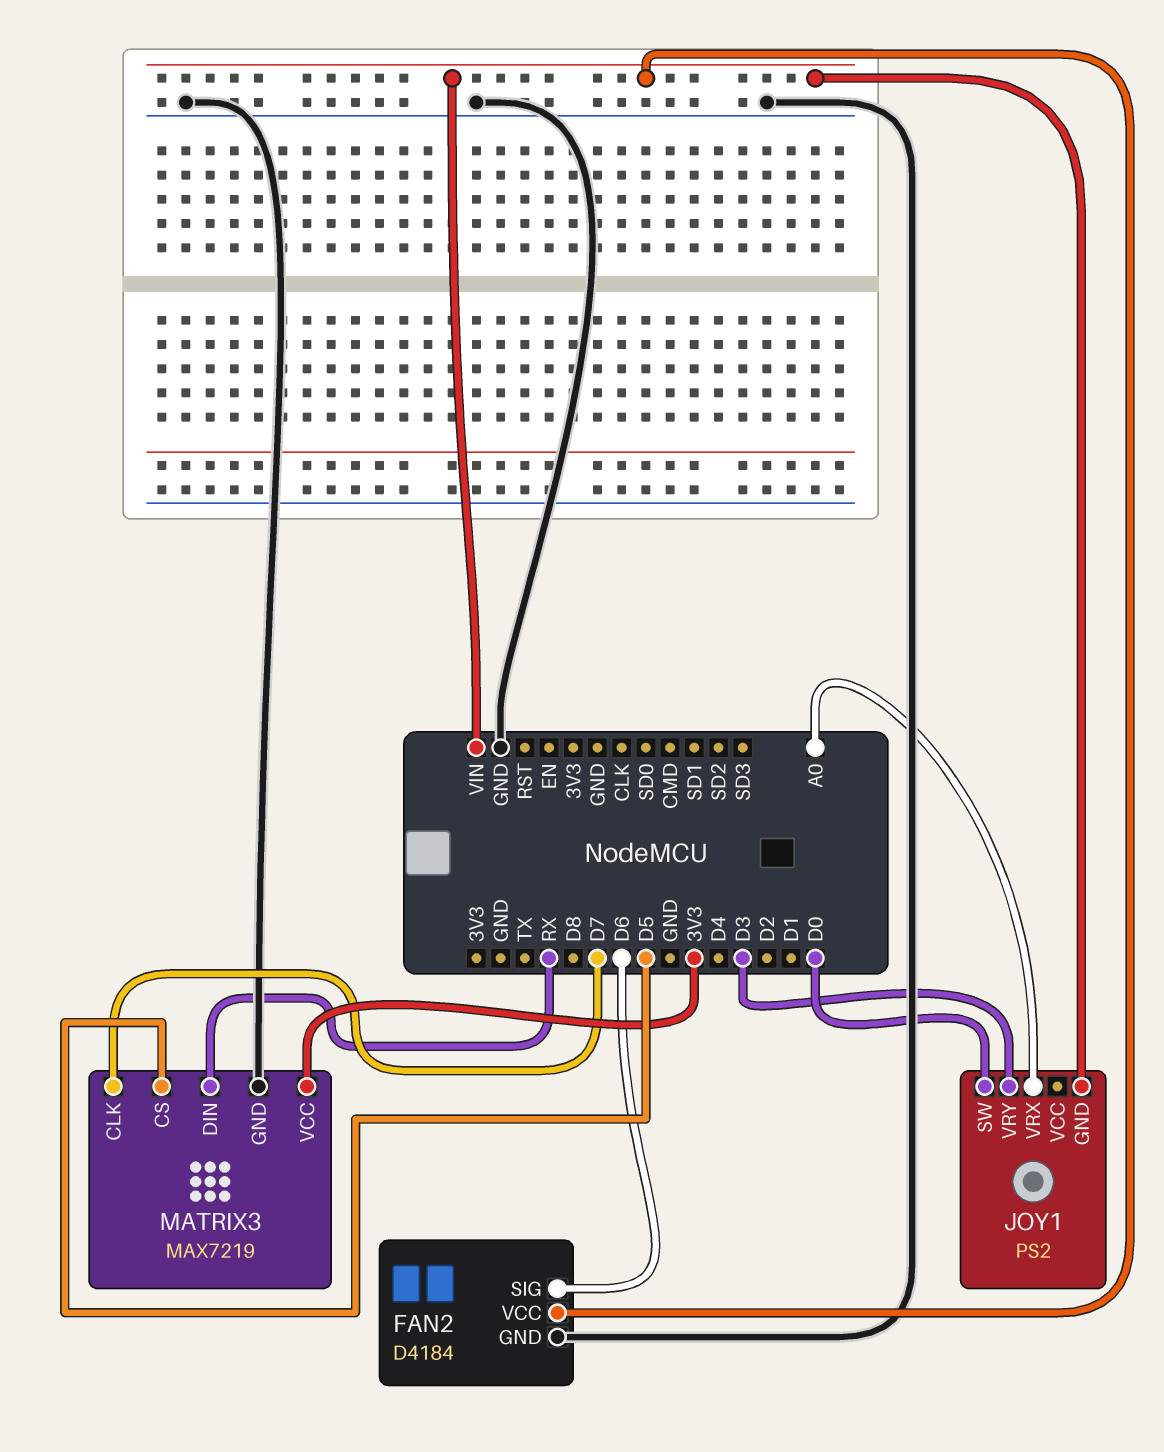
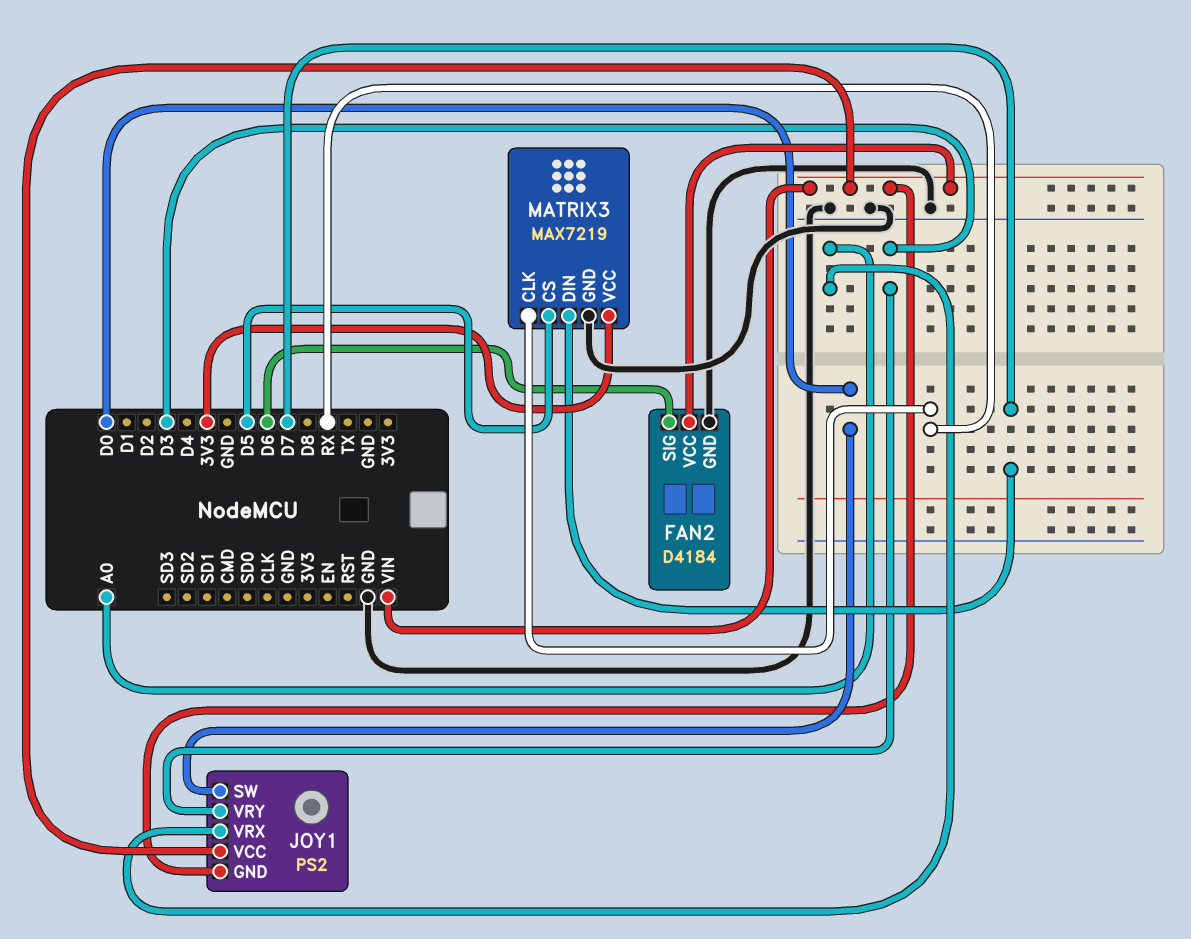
JOY1 pin VCC: none -> VIN
MATRIX3 pin CLK: D7 -> RX
MATRIX3 pin DIN: RX -> D7

